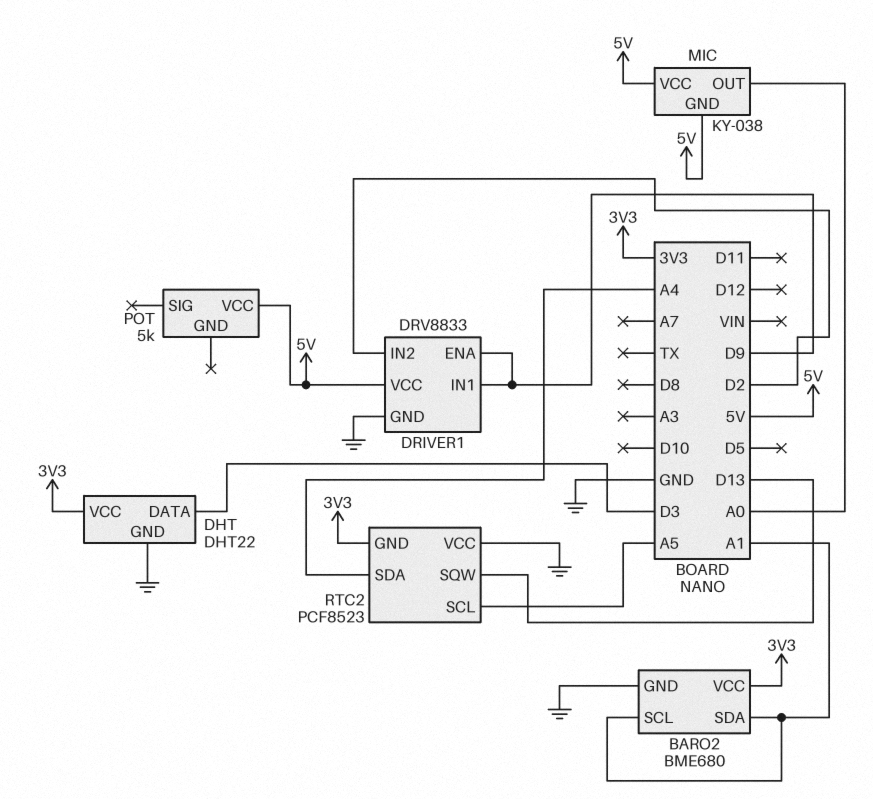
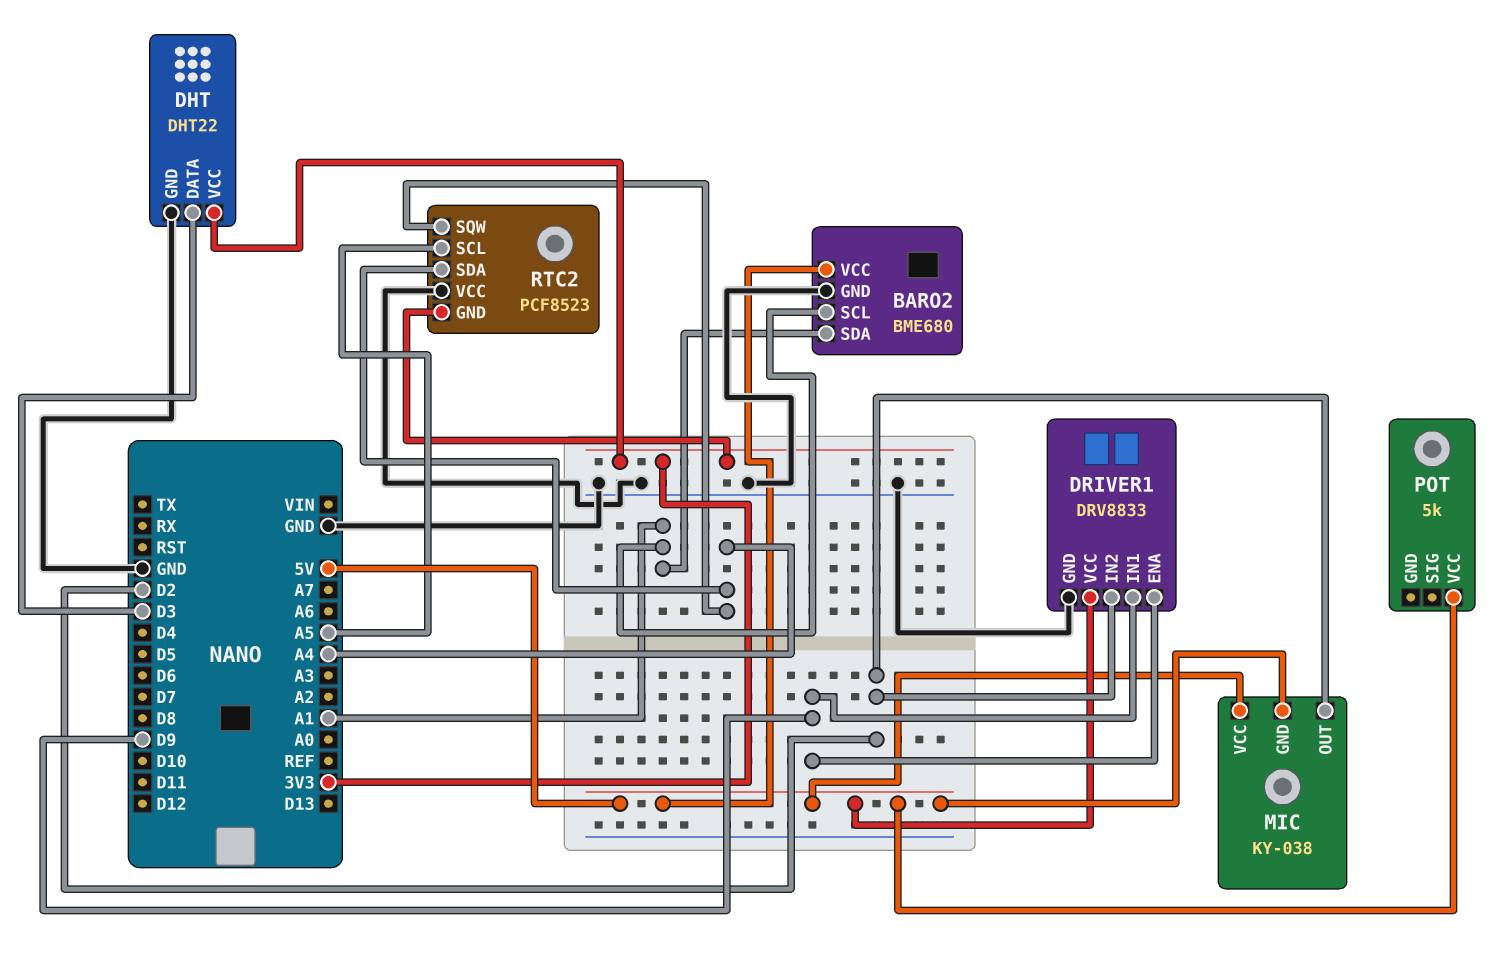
BARO2 pin VCC: 3V3 -> 5V
MIC pin OUT: A0 -> D2
RTC2 pin SQW: D13 -> A4

